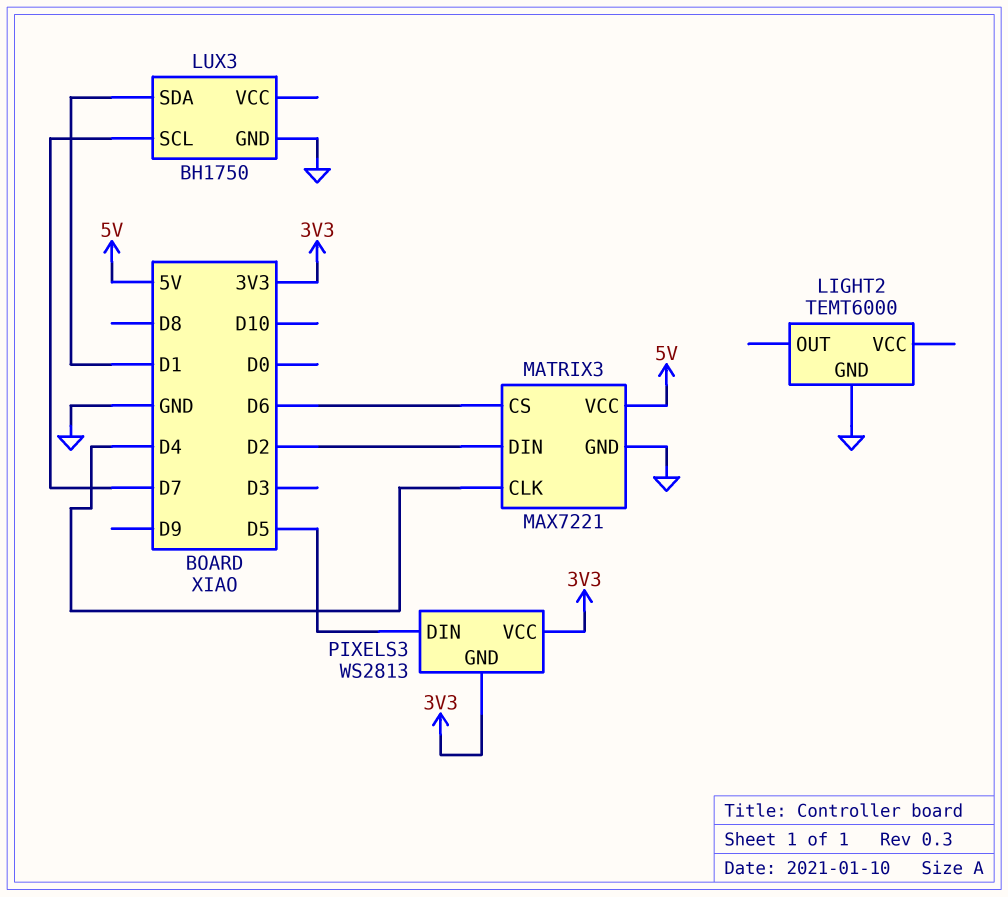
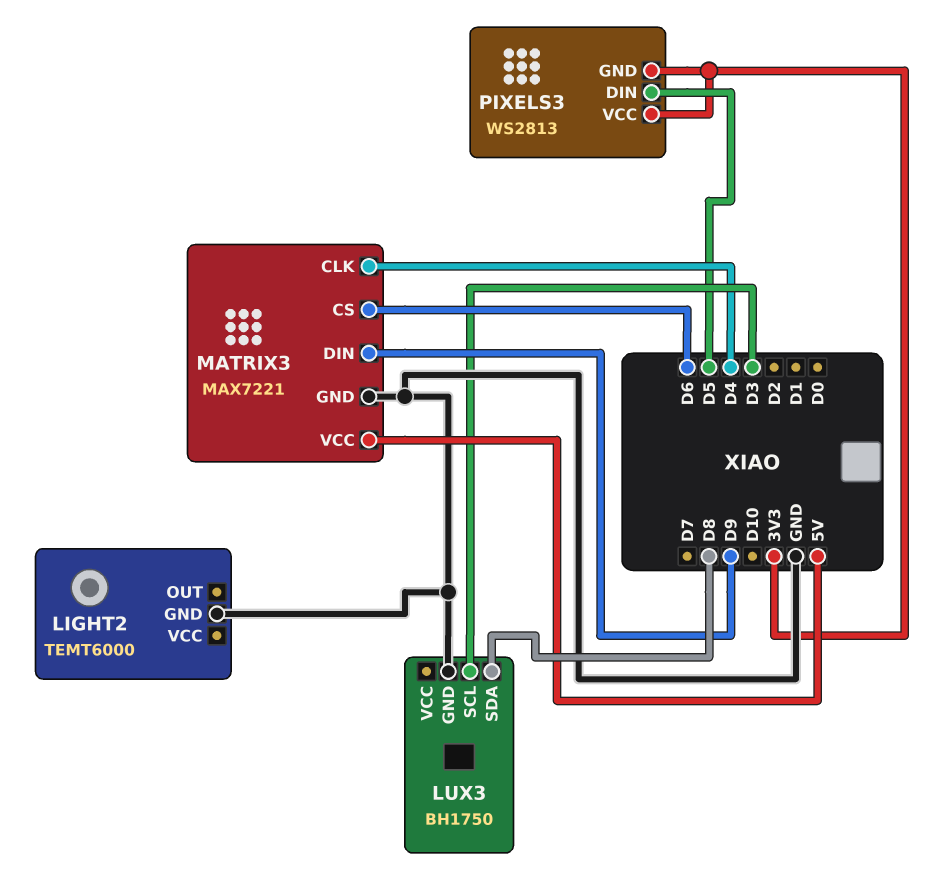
LUX3 pin SCL: D7 -> D3
LUX3 pin SDA: D1 -> D8
MATRIX3 pin DIN: D2 -> D9

